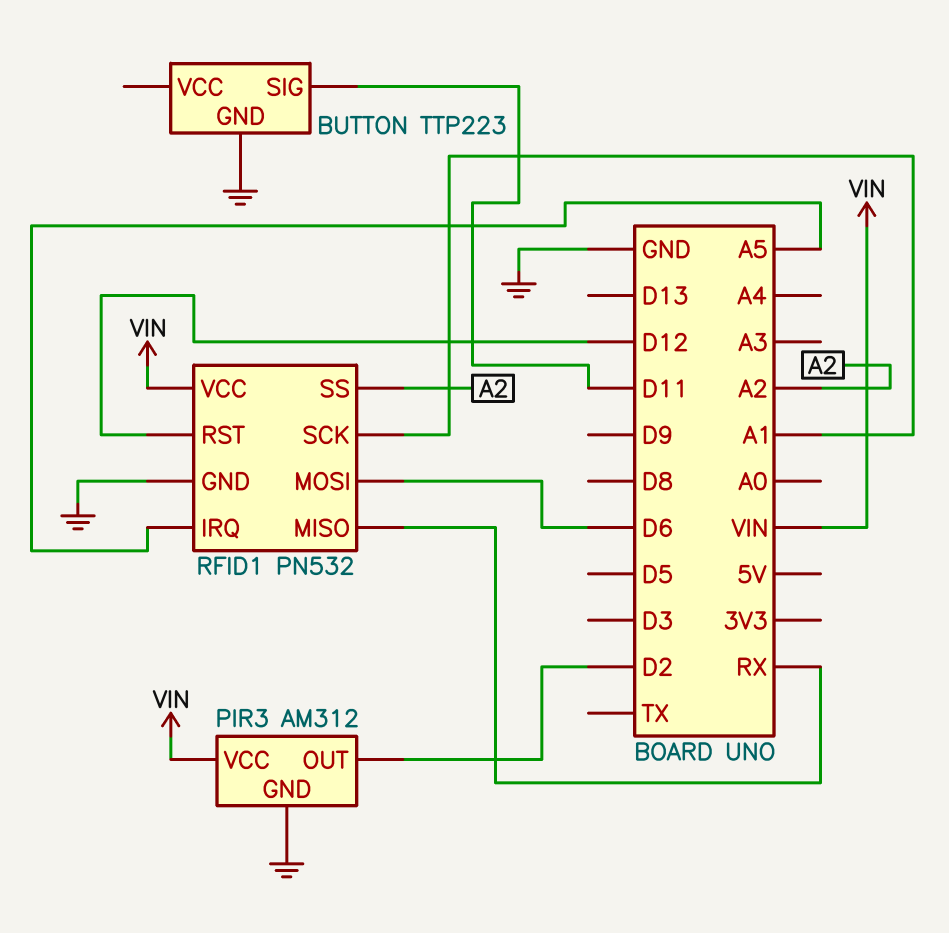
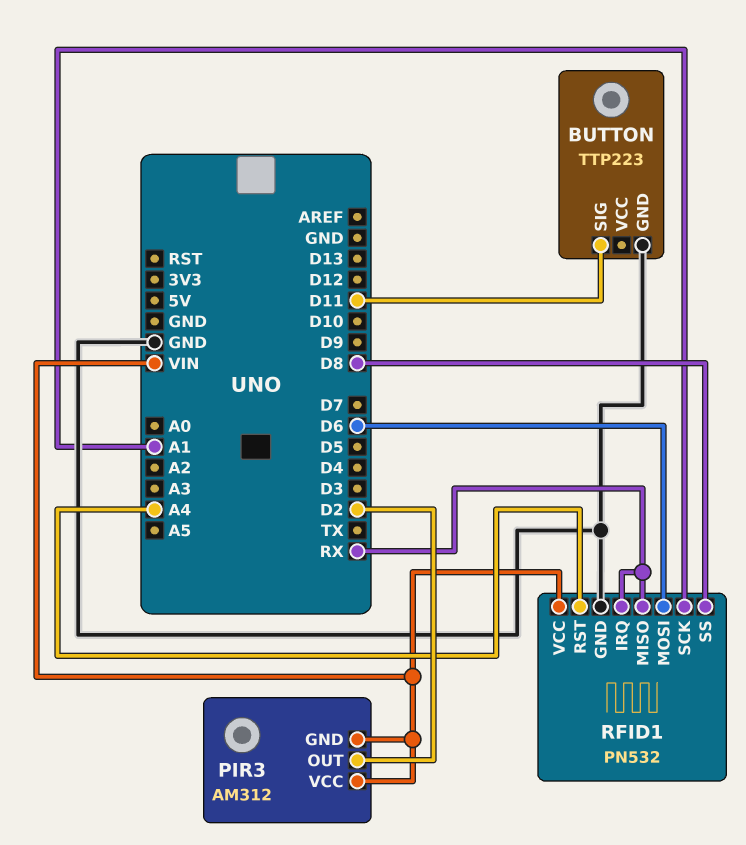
PIR3 pin GND: GND -> VIN
RFID1 pin IRQ: A5 -> RX
RFID1 pin RST: D12 -> A4
RFID1 pin SS: A2 -> D8

